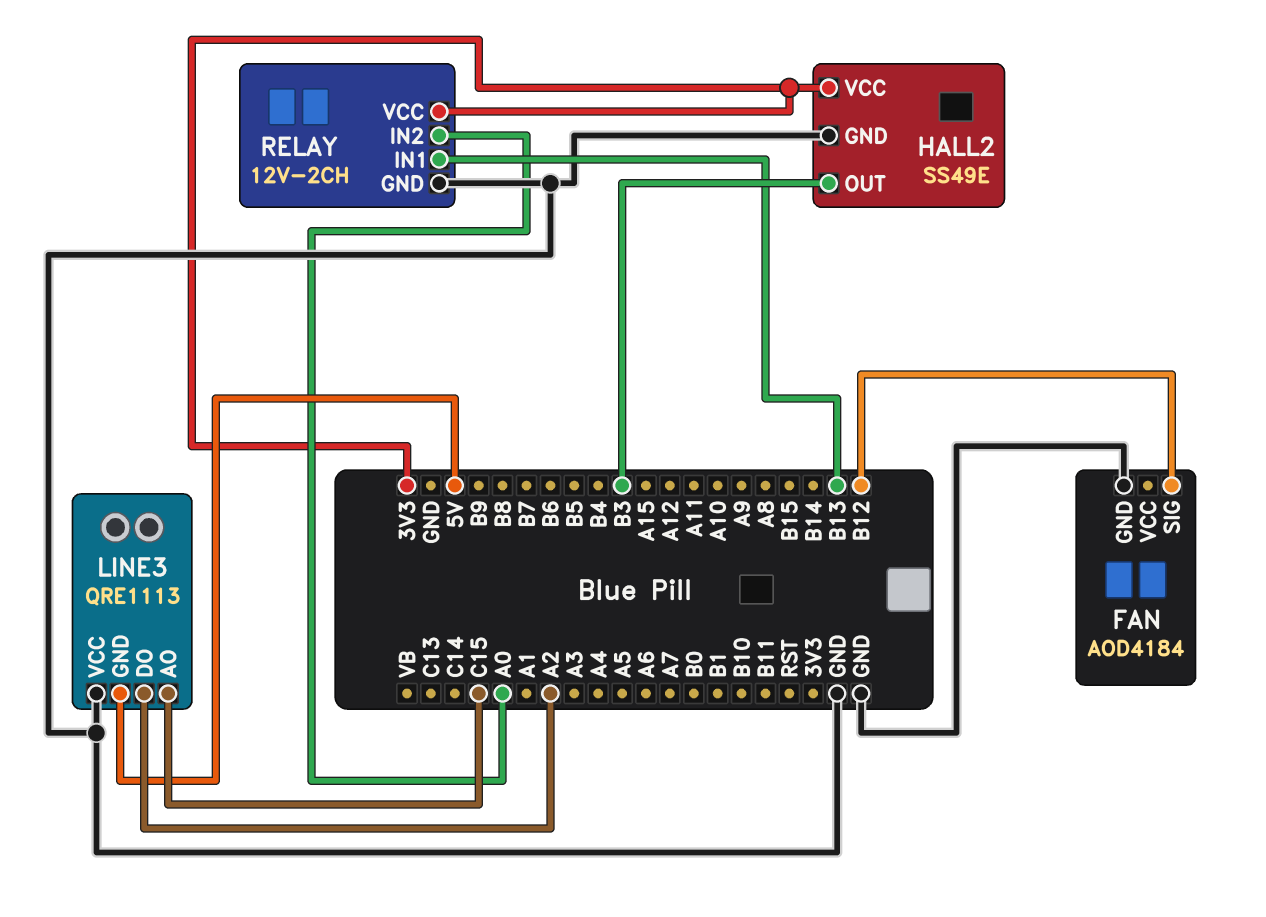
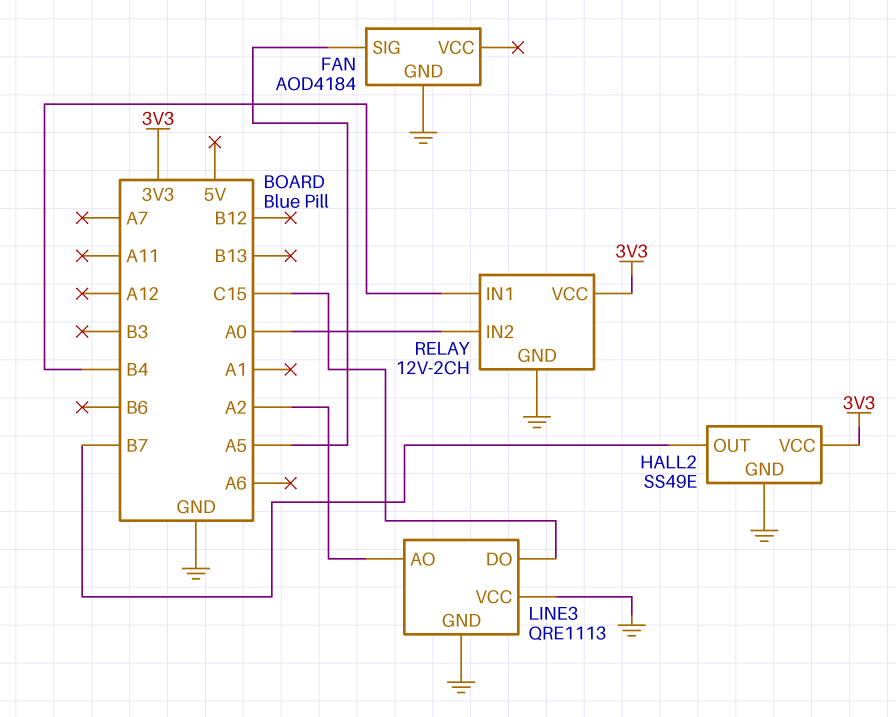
FAN pin SIG: B12 -> A5
HALL2 pin OUT: B3 -> B7
LINE3 pin AO: C15 -> A2
LINE3 pin DO: A2 -> C15
LINE3 pin GND: 5V -> GND
RELAY pin IN1: B13 -> B4

